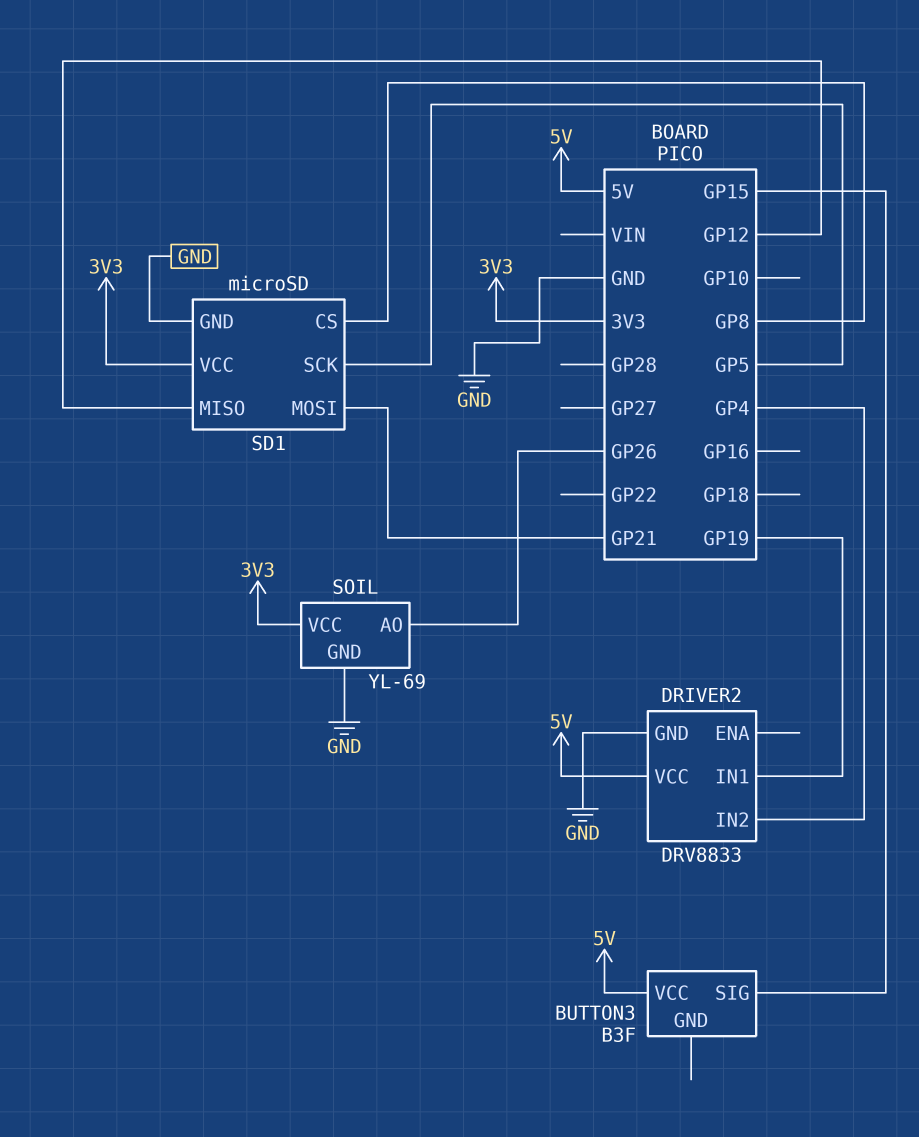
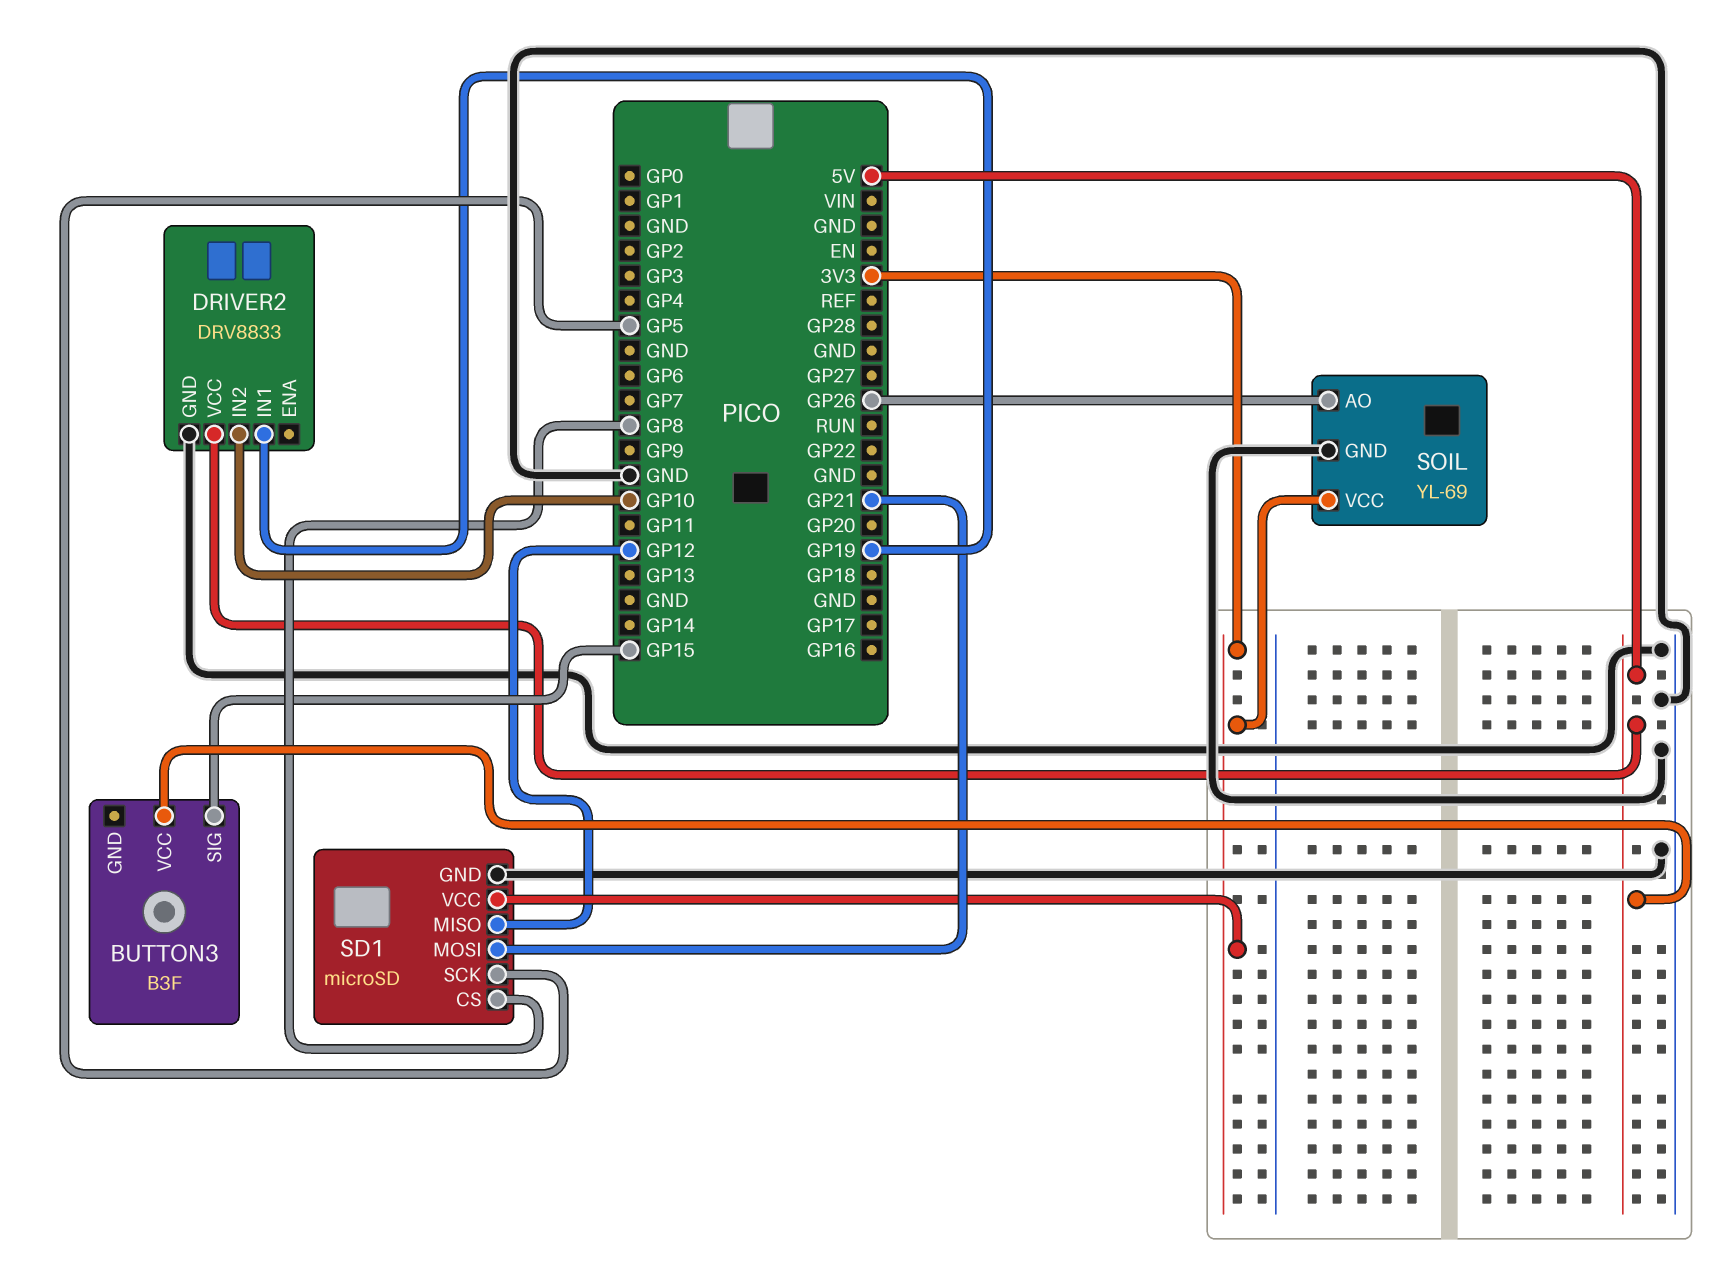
DRIVER2 pin IN2: GP4 -> GP10

